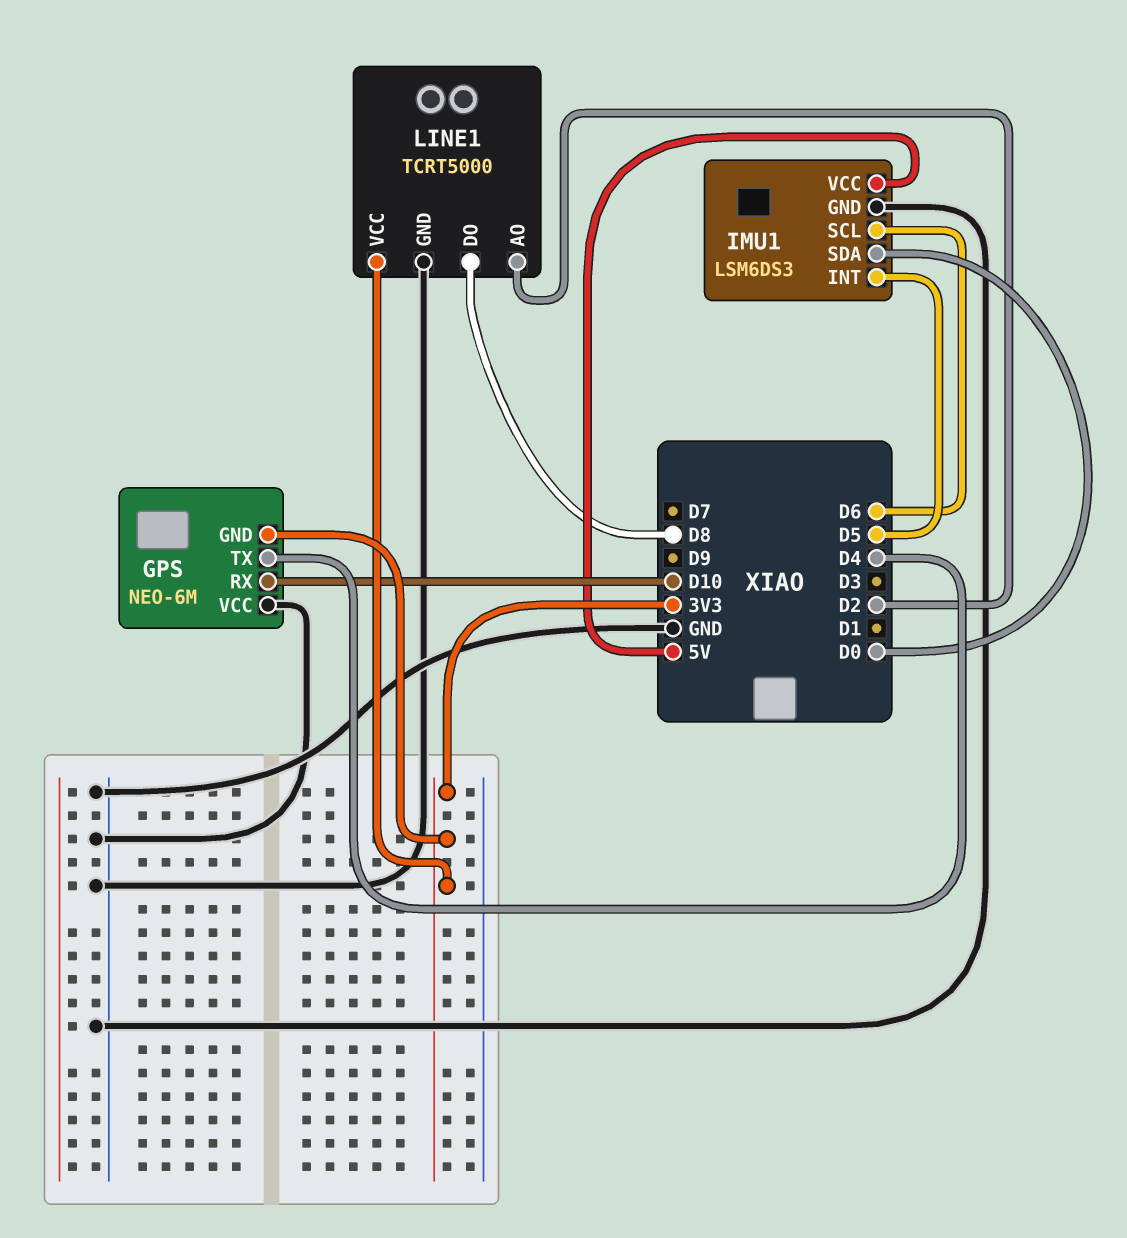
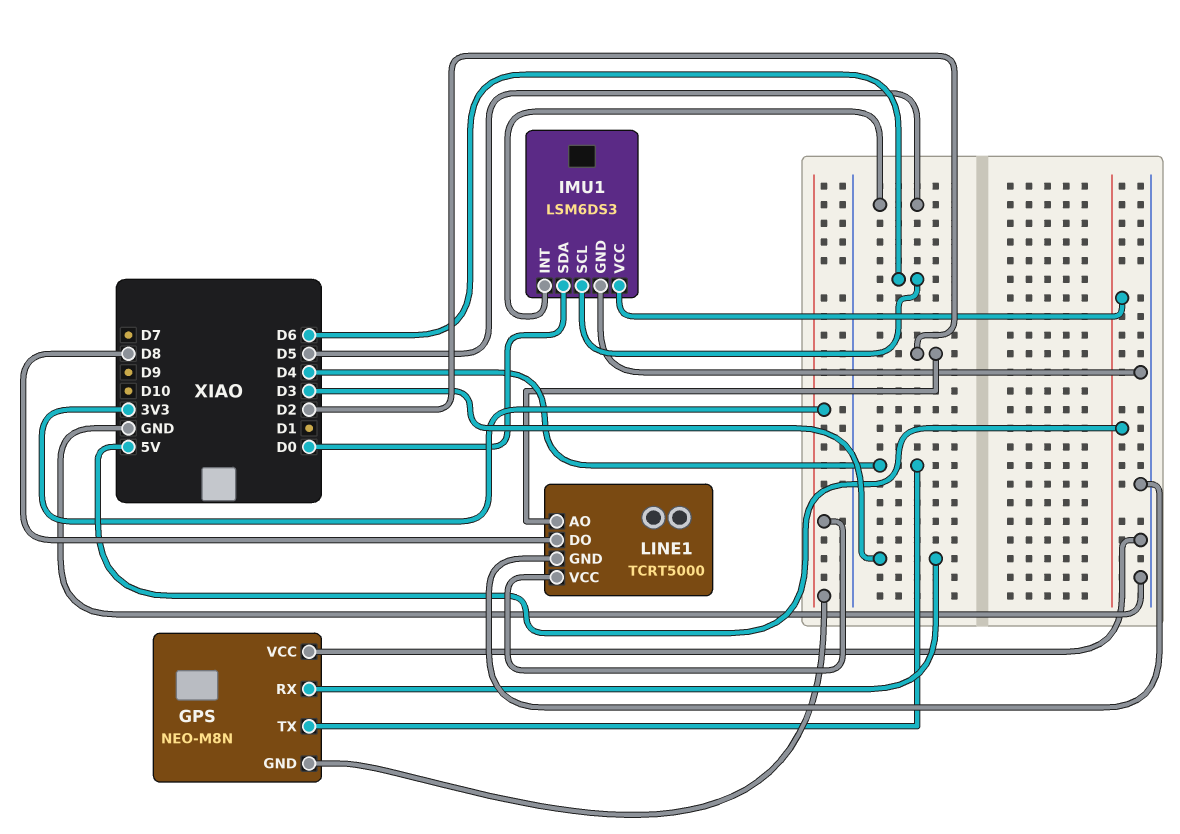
GPS: NEO-6M -> NEO-M8N
GPS pin RX: D10 -> D3

